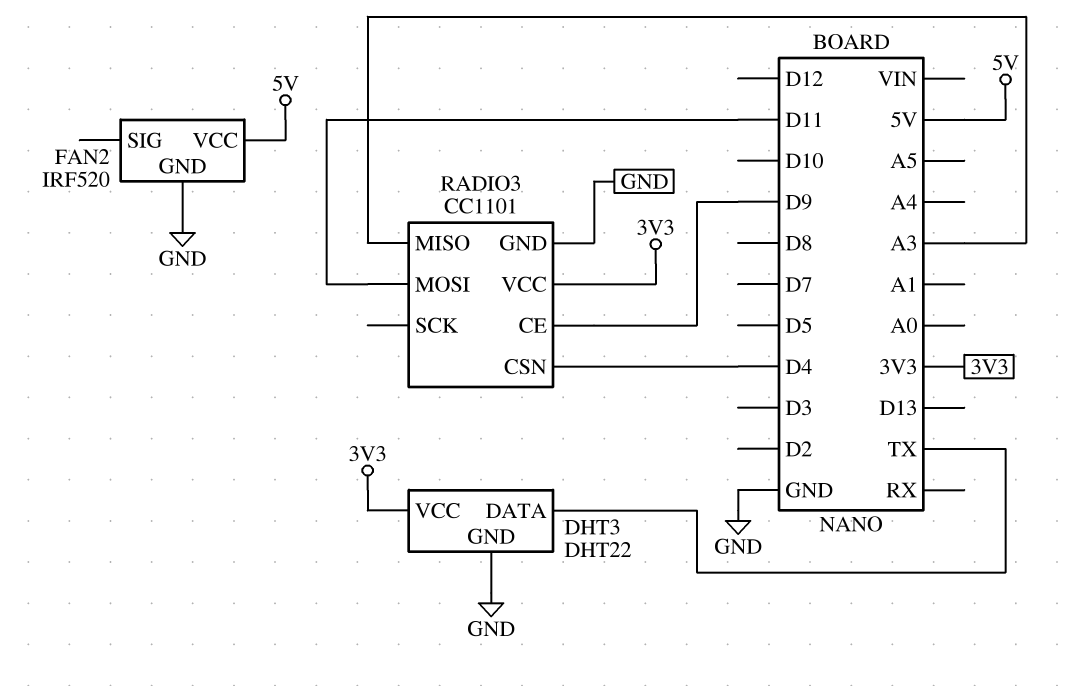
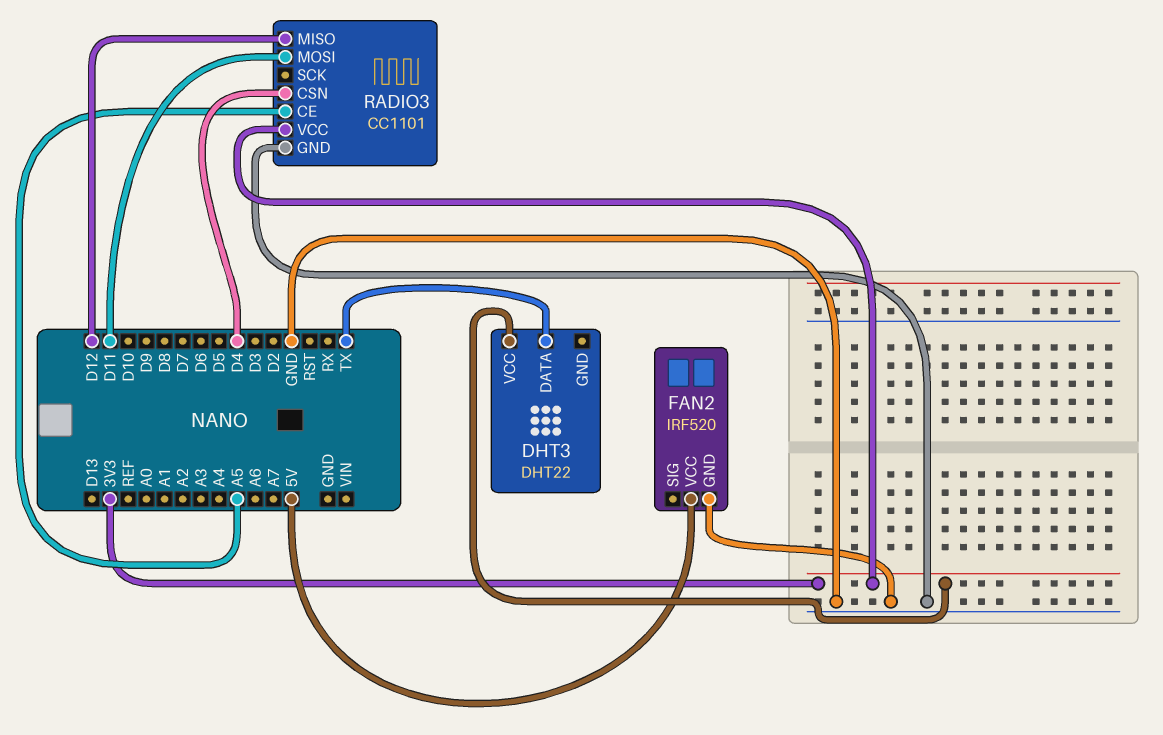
DHT3 pin GND: GND -> none
RADIO3 pin CE: D9 -> A5
RADIO3 pin MISO: A3 -> D12

